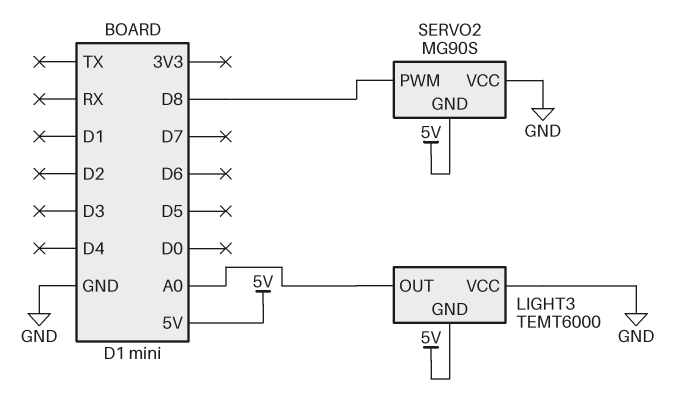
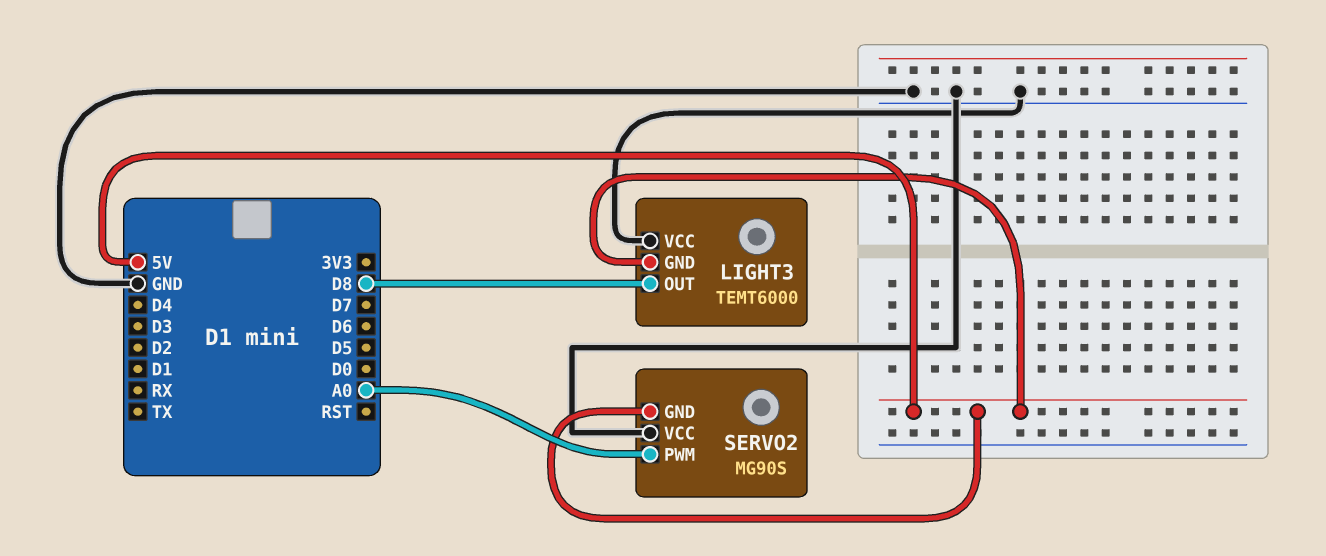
LIGHT3 pin OUT: A0 -> D8
SERVO2 pin PWM: D8 -> A0

